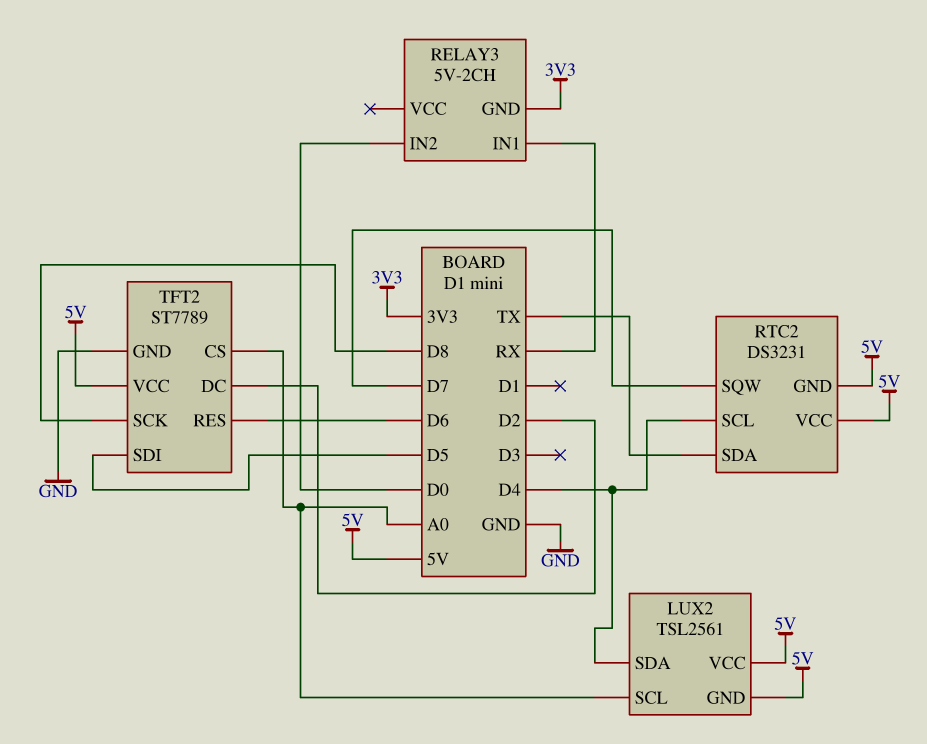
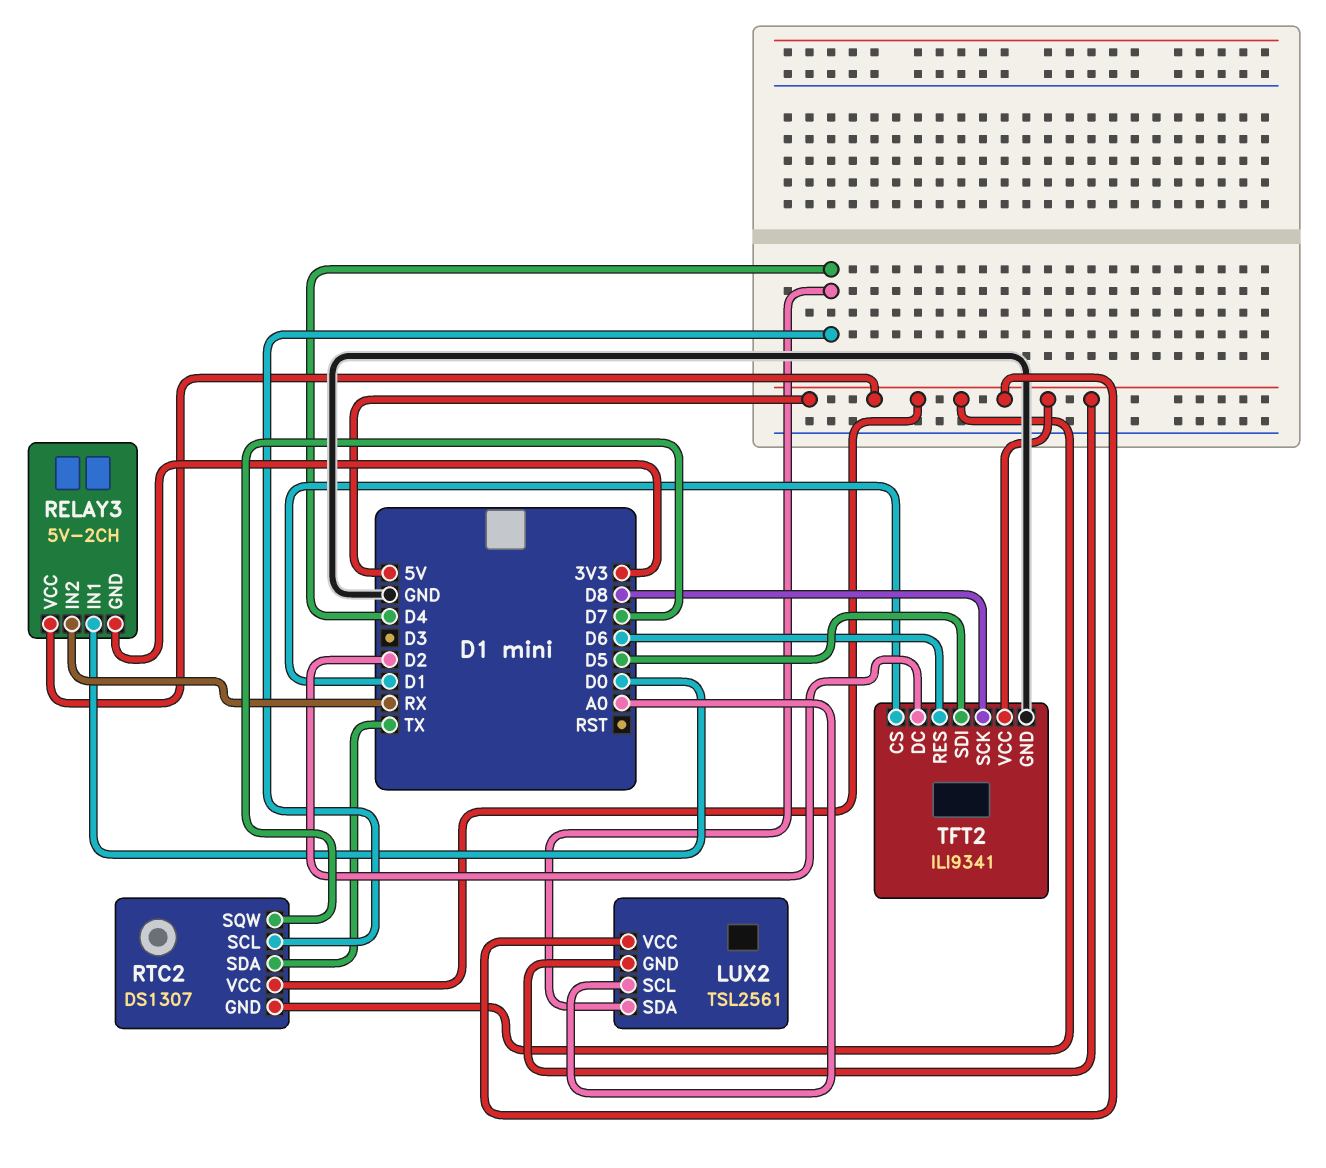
RELAY3 pin IN1: RX -> D0
RELAY3 pin IN2: D0 -> RX
RELAY3 pin VCC: none -> 5V
RTC2: DS3231 -> DS1307
TFT2: ST7789 -> ILI9341
TFT2 pin CS: A0 -> D1

